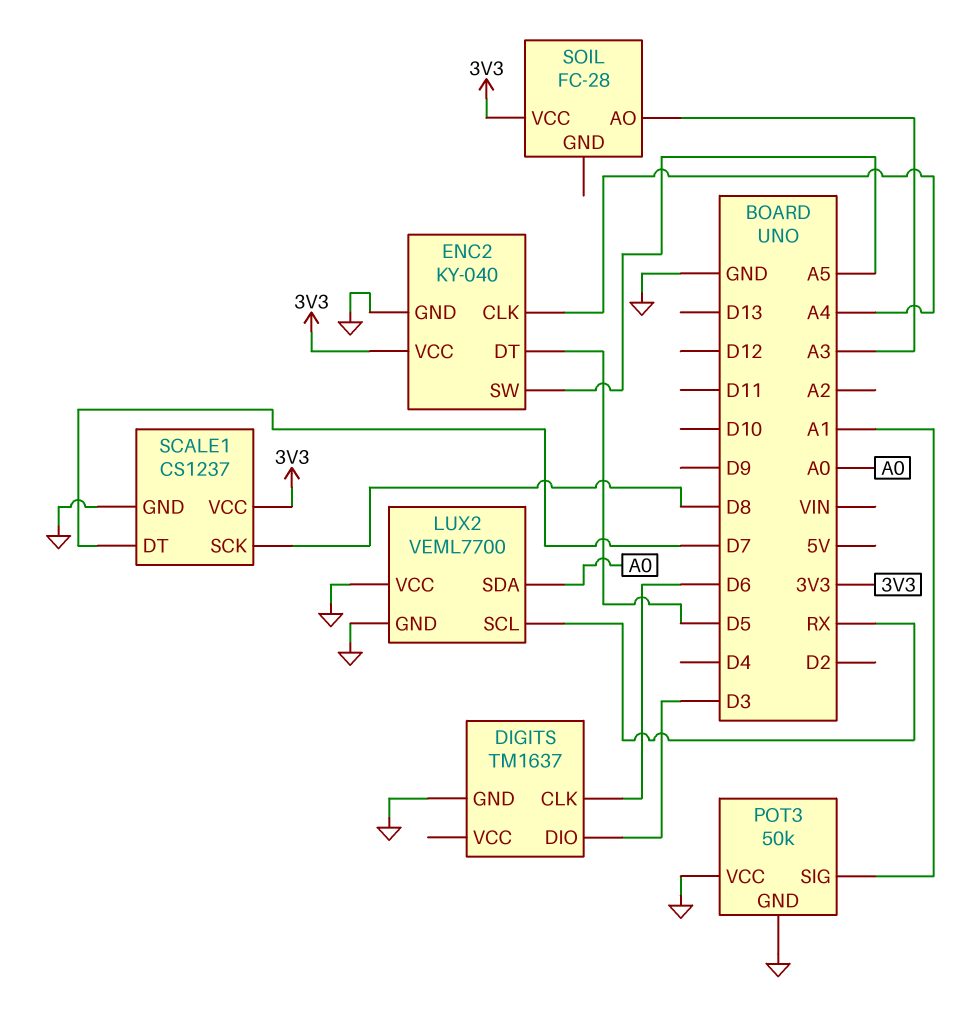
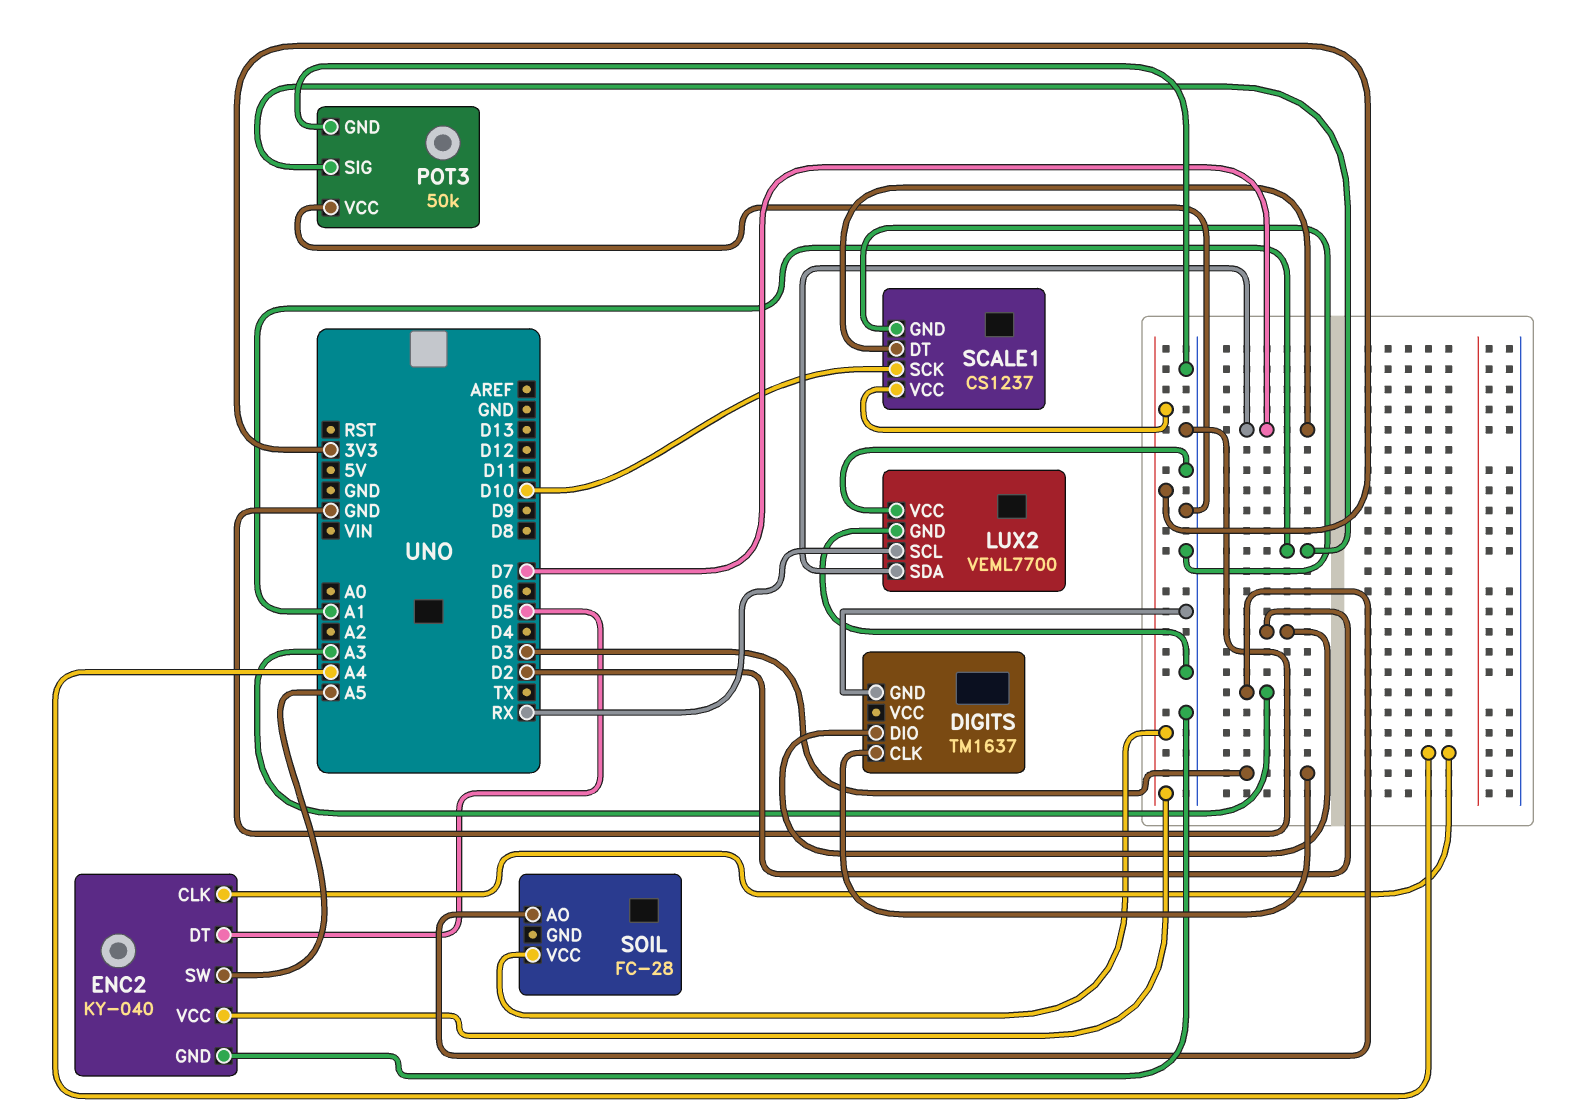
DIGITS pin CLK: D6 -> D3
DIGITS pin DIO: D3 -> D2
LUX2 pin SDA: A0 -> D7
SCALE1 pin SCK: D8 -> D10

